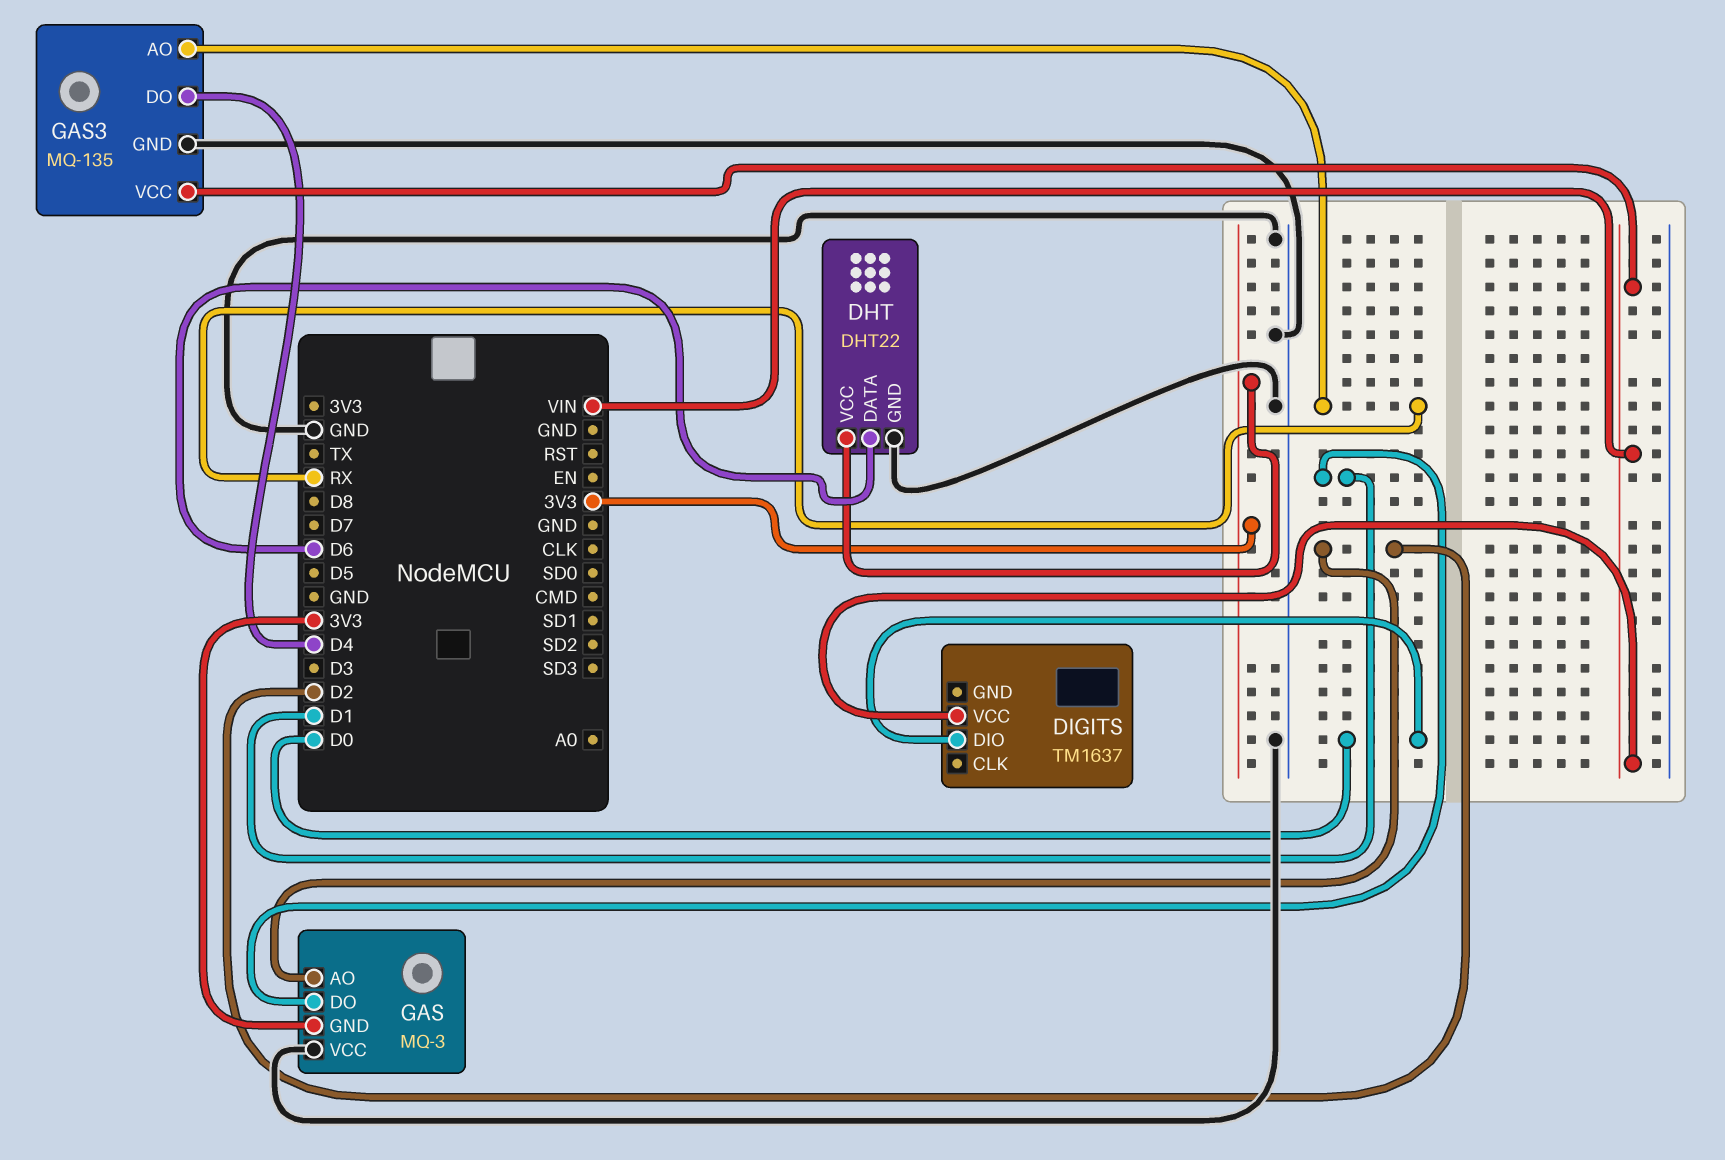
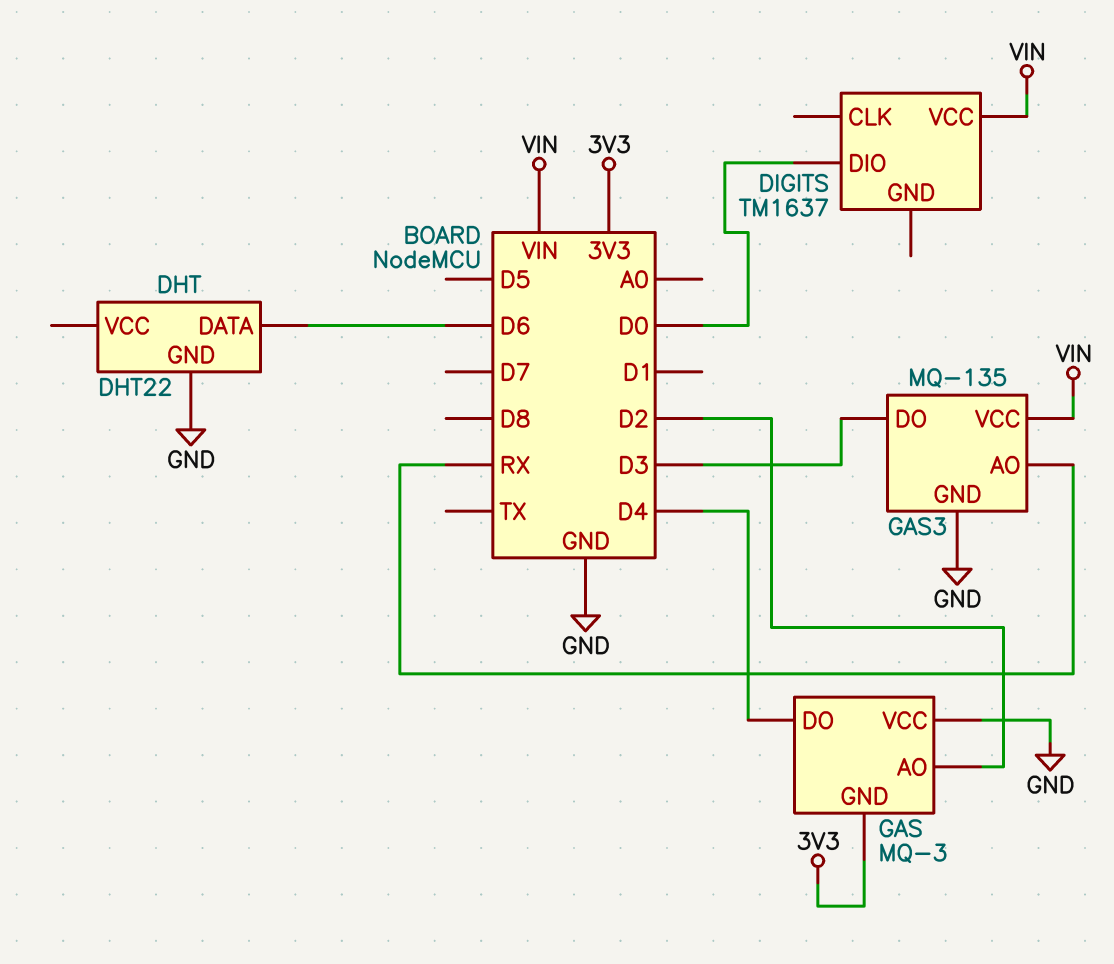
DHT pin VCC: 3V3 -> none
GAS pin DO: D1 -> D4
GAS3 pin DO: D4 -> D3

